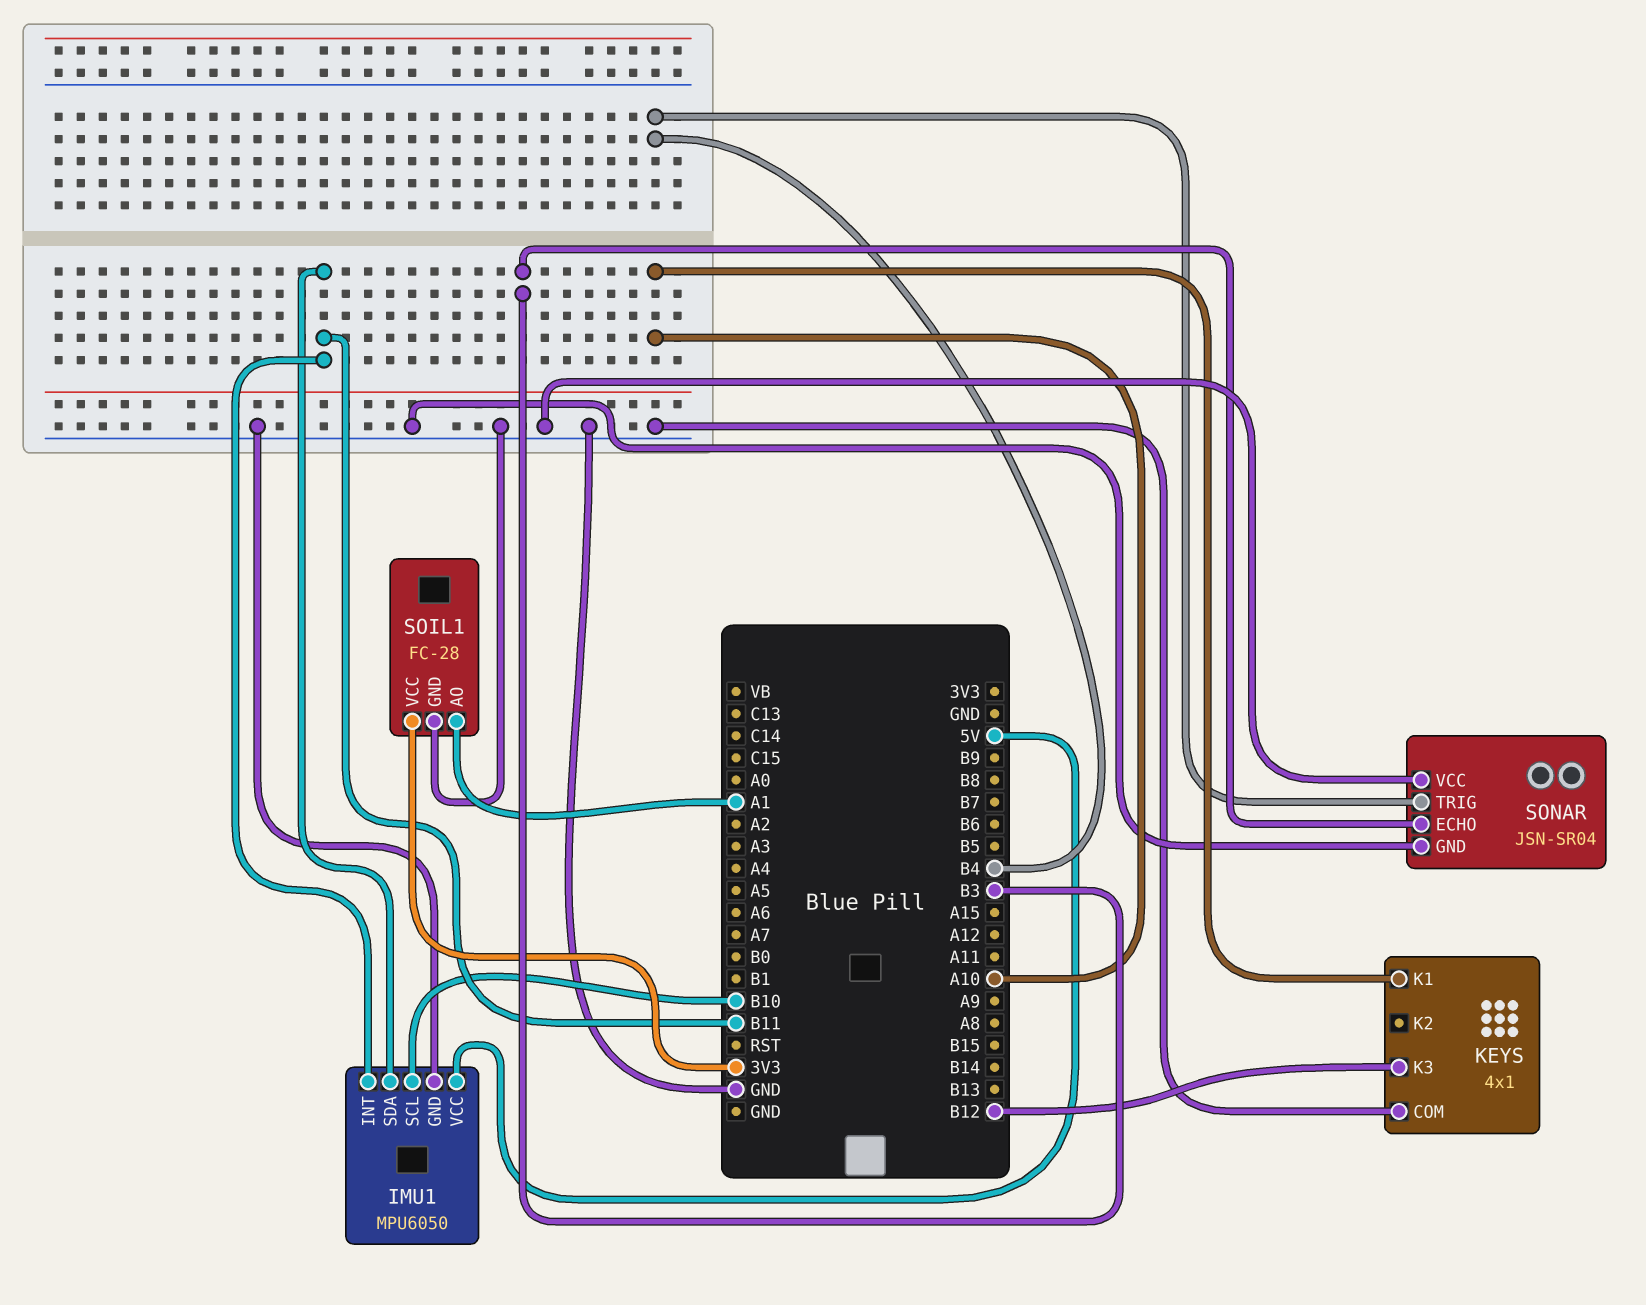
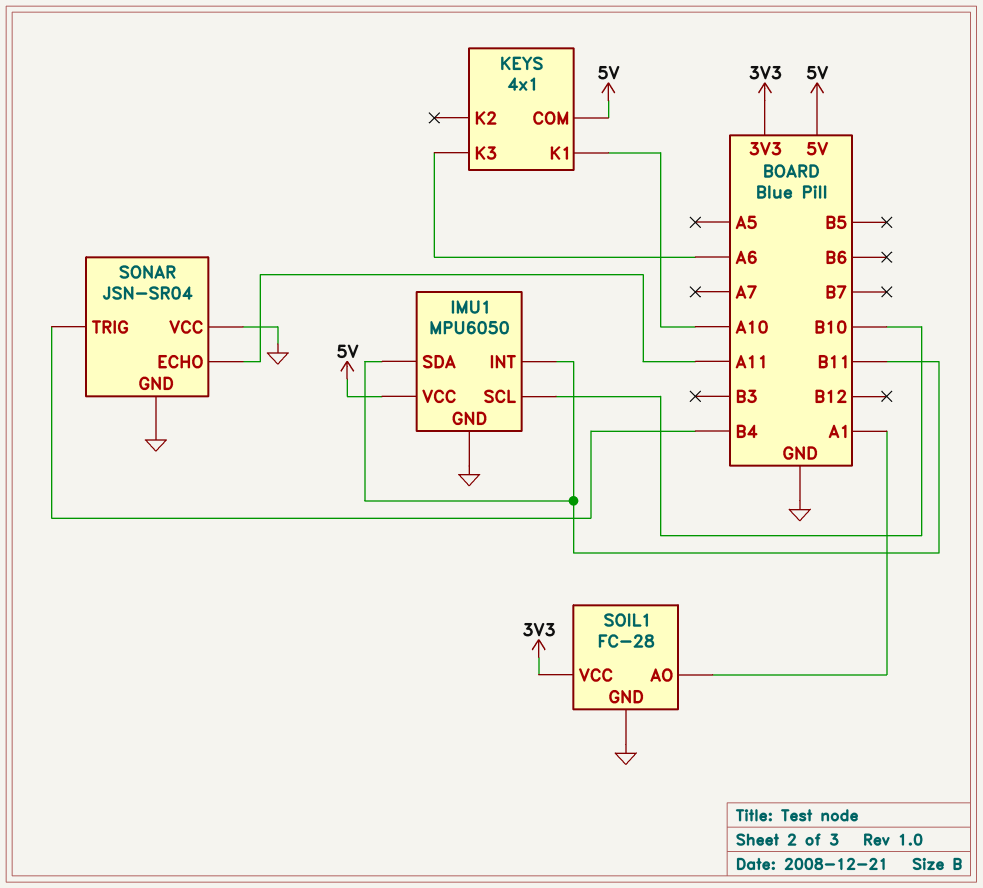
KEYS pin COM: GND -> 5V
KEYS pin K3: B12 -> A6
SONAR pin ECHO: B3 -> A11

